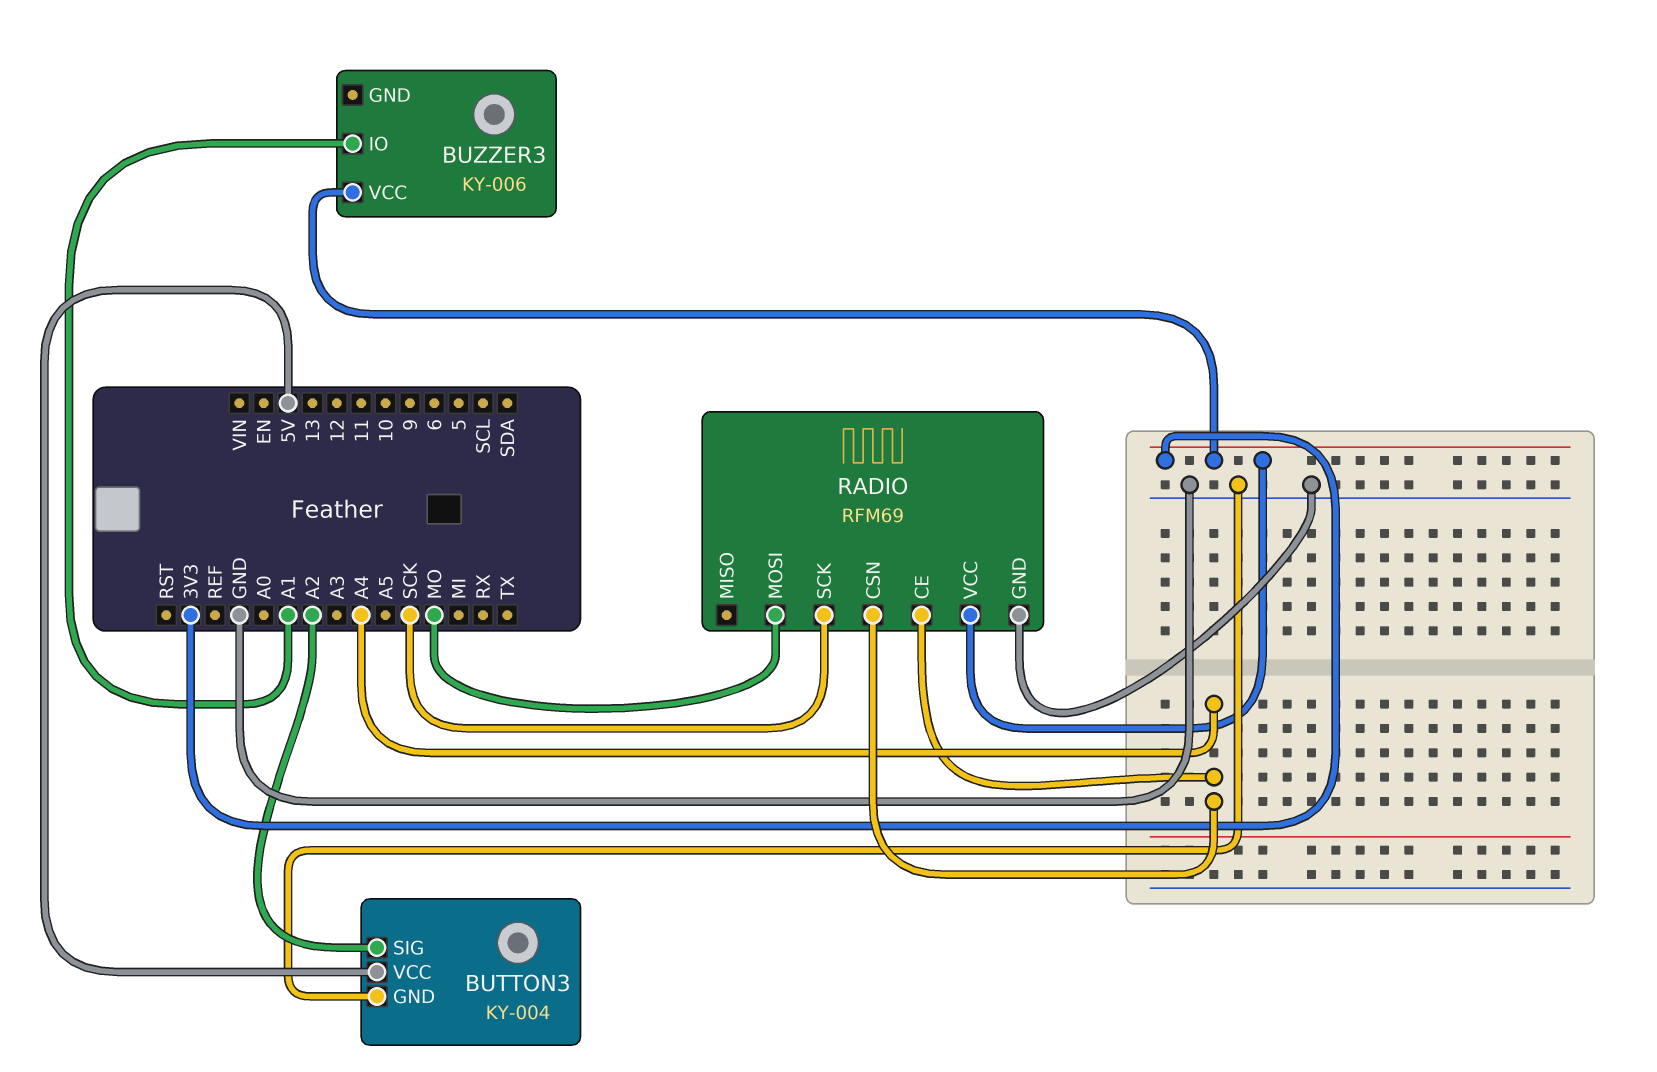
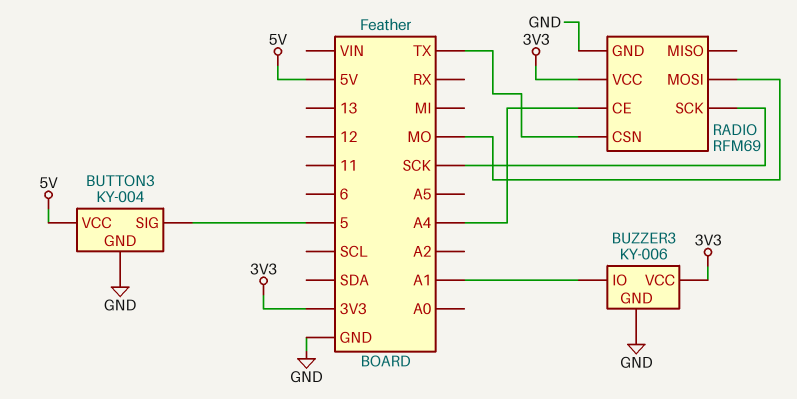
BUTTON3 pin SIG: A2 -> 5
BUZZER3 pin GND: none -> GND
RADIO pin CSN: A4 -> TX

